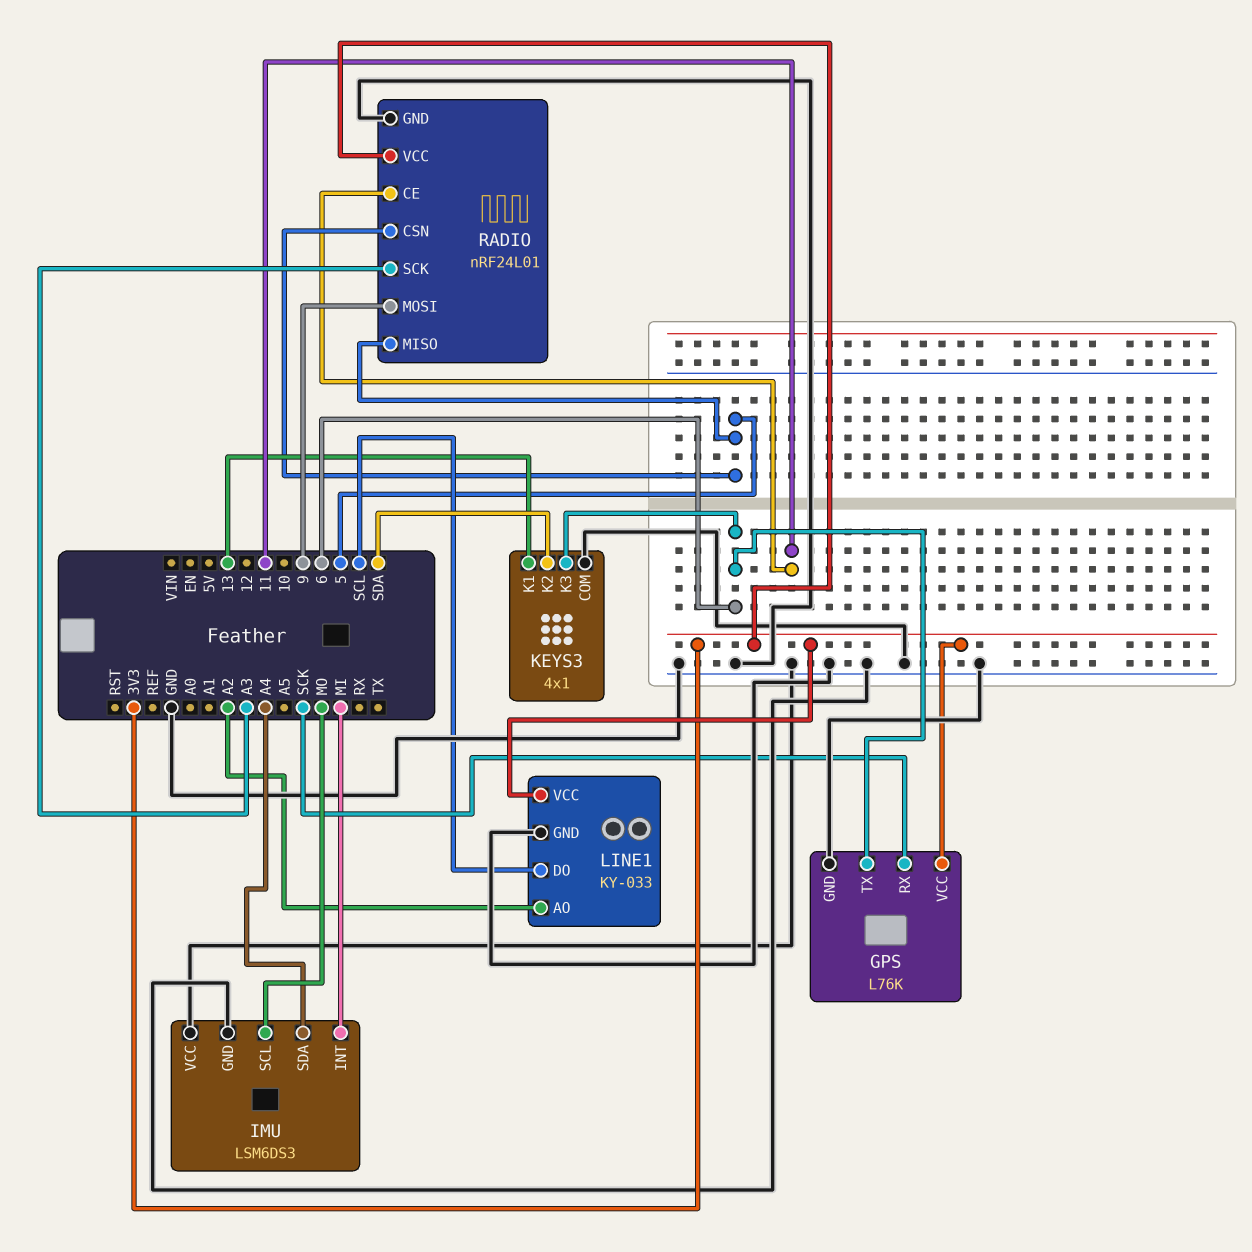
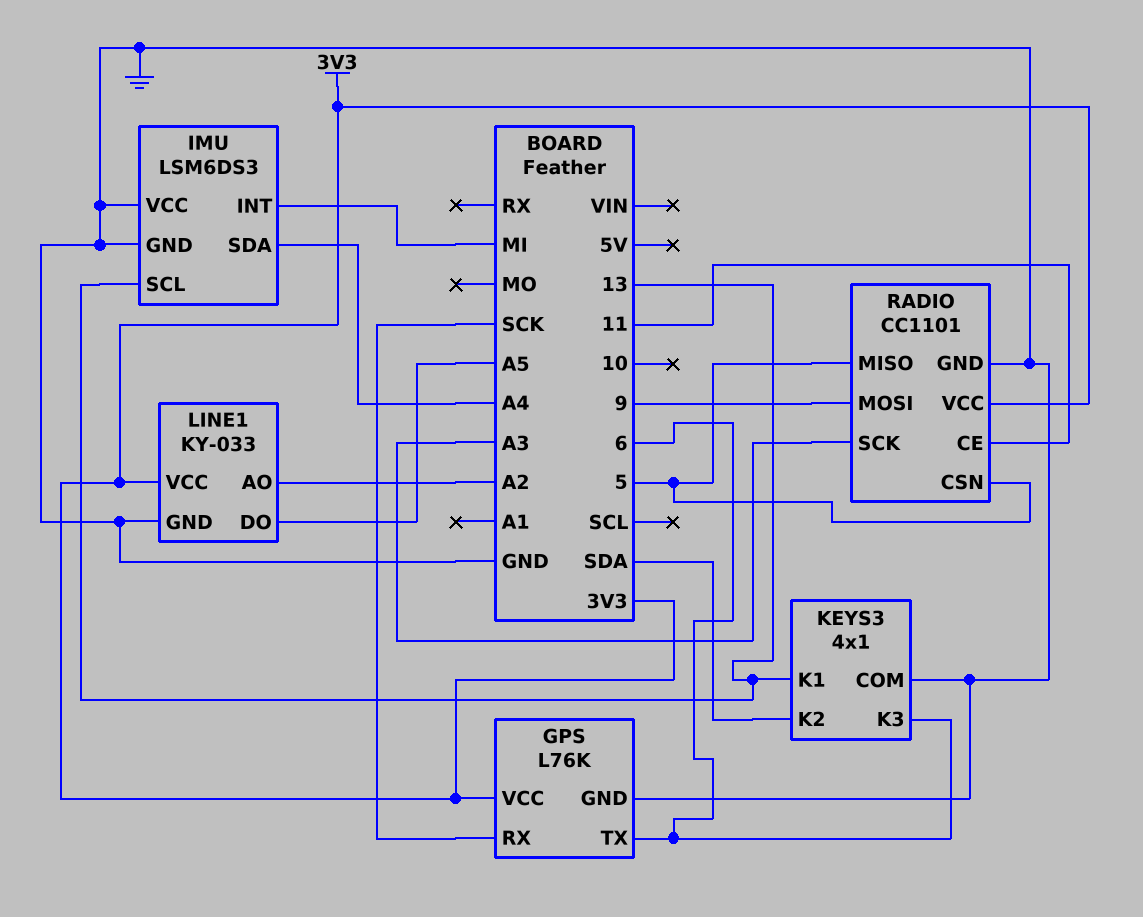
IMU pin SCL: MO -> 13
LINE1 pin DO: SCL -> A5
RADIO: nRF24L01 -> CC1101

